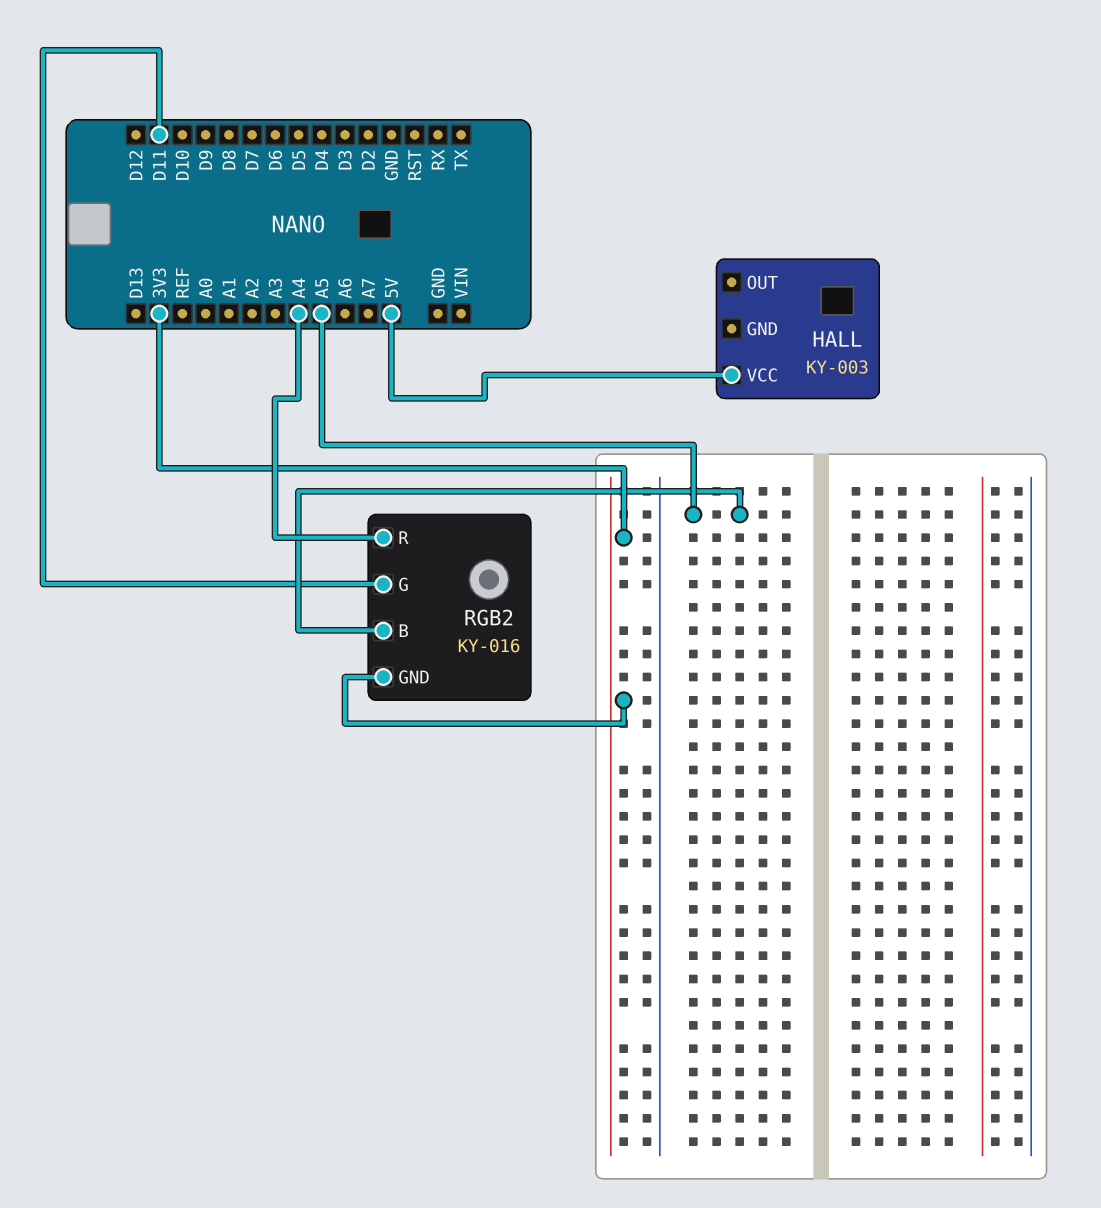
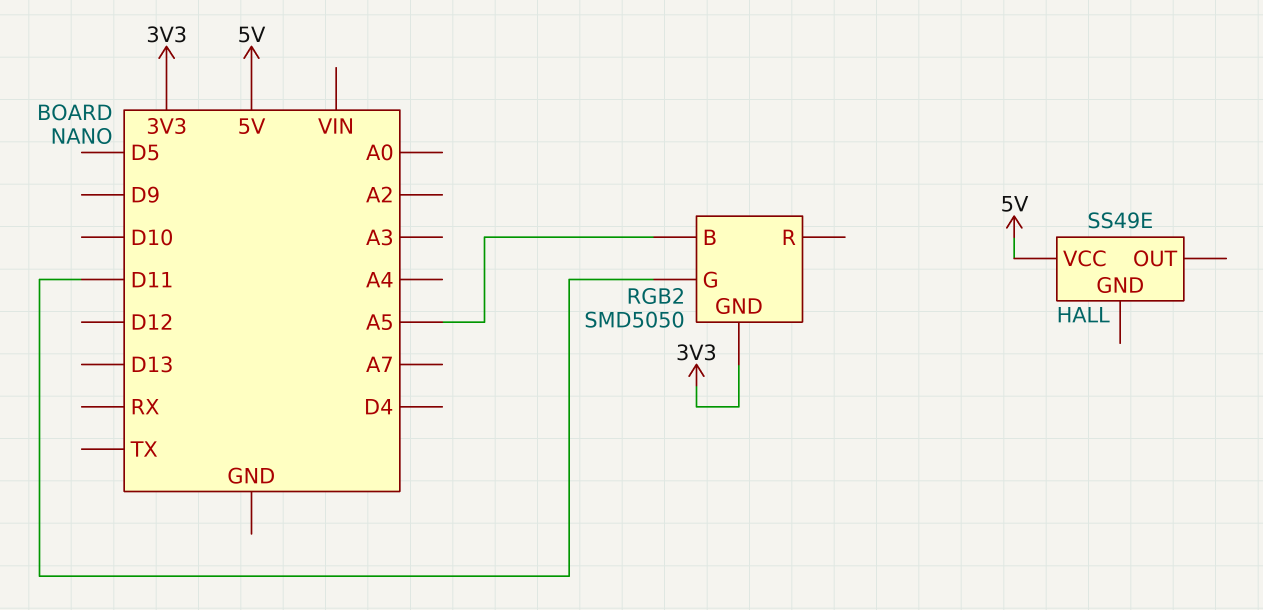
HALL: KY-003 -> SS49E
RGB2: KY-016 -> SMD5050
RGB2 pin R: A4 -> none

